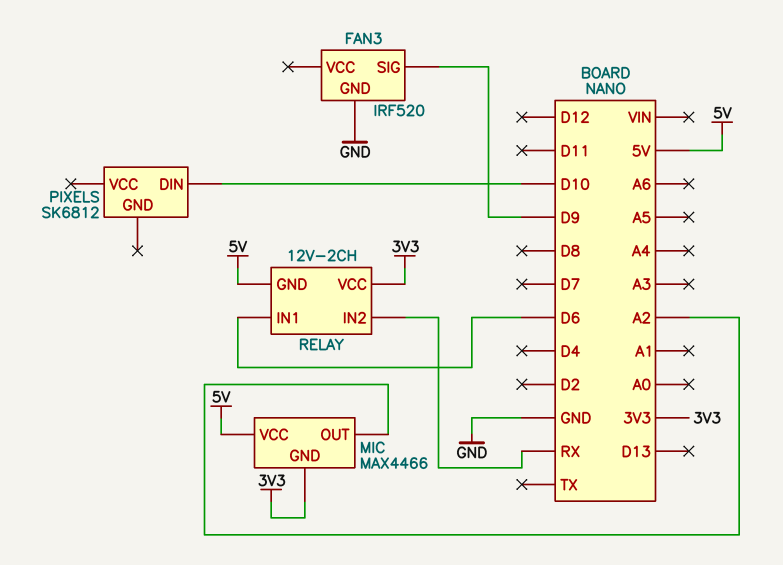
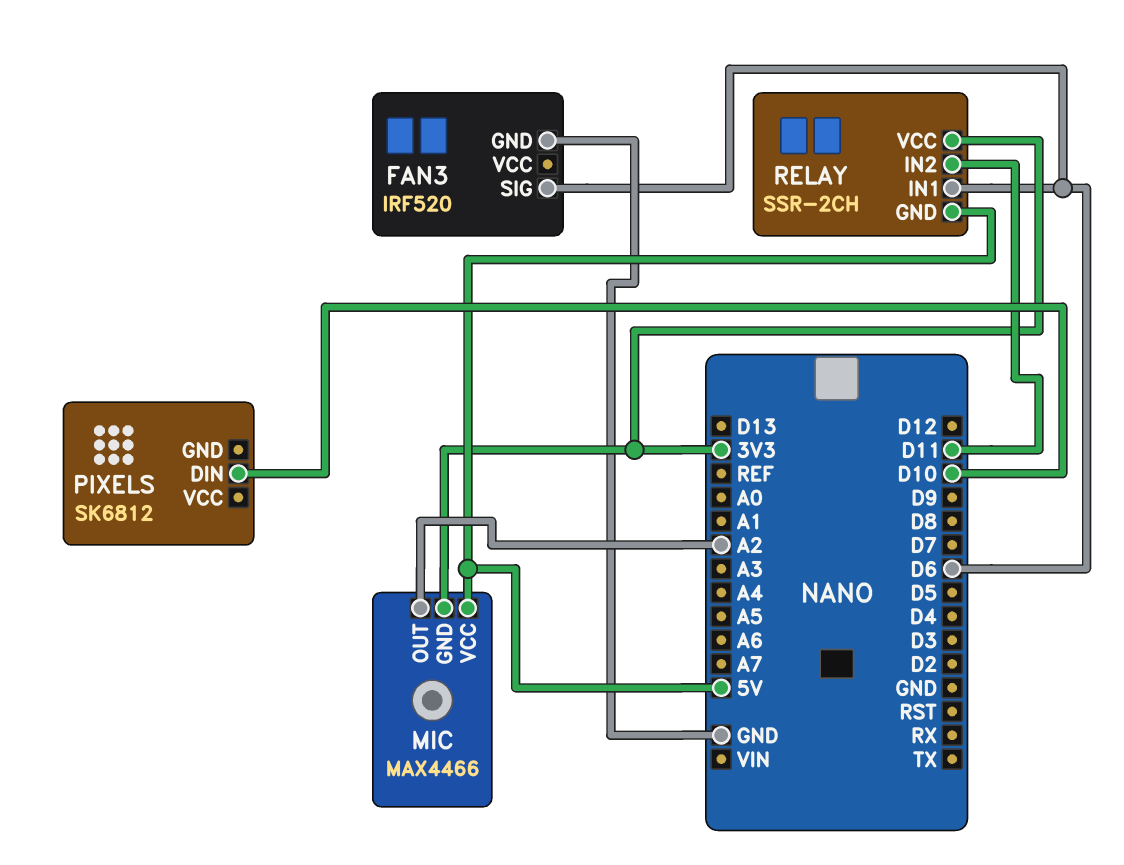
FAN3 pin SIG: D9 -> D6
RELAY: 12V-2CH -> SSR-2CH
RELAY pin IN2: RX -> D11

